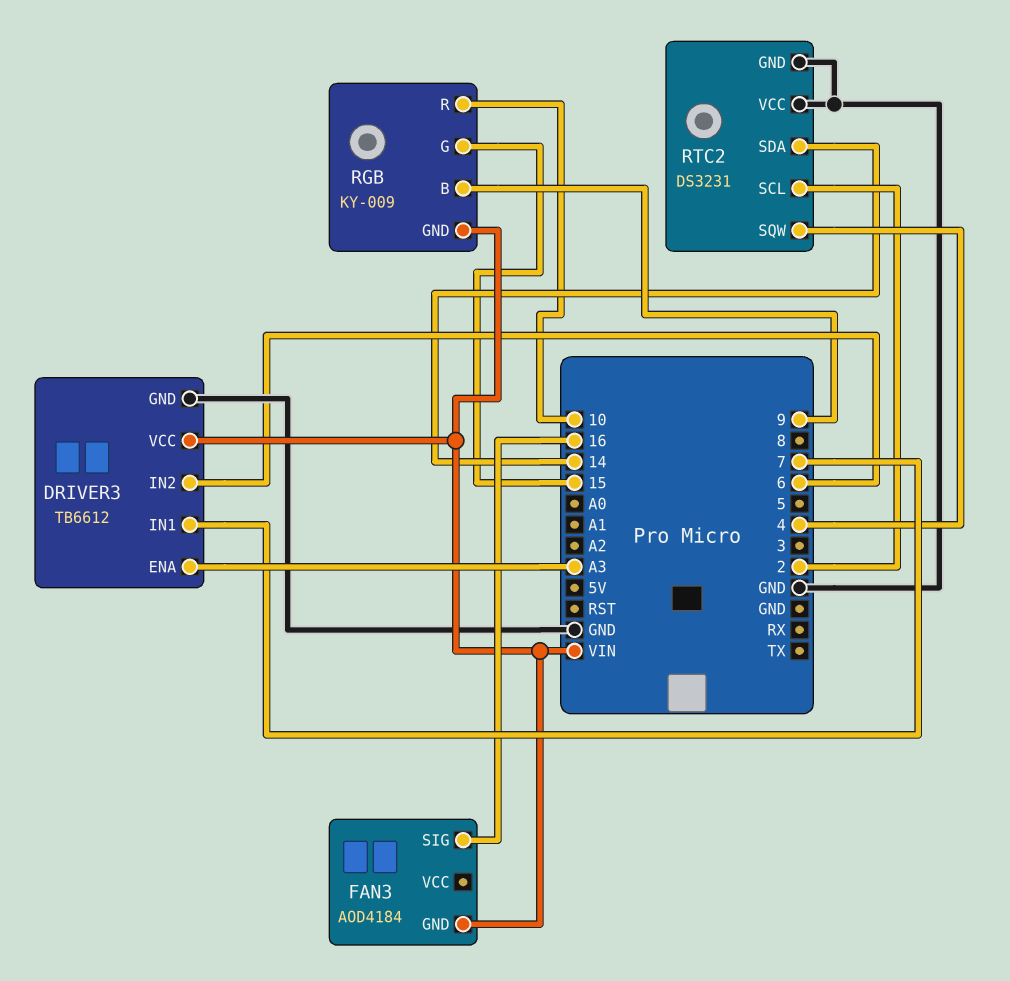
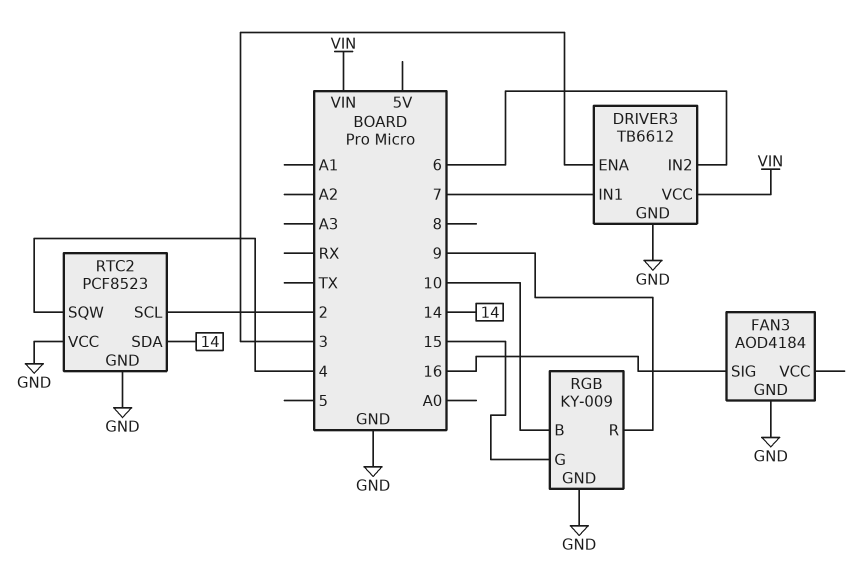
DRIVER3 pin ENA: A3 -> 3
FAN3 pin GND: VIN -> GND
RGB pin B: 9 -> 10
RGB pin GND: VIN -> GND
RGB pin R: 10 -> 9
RTC2: DS3231 -> PCF8523

